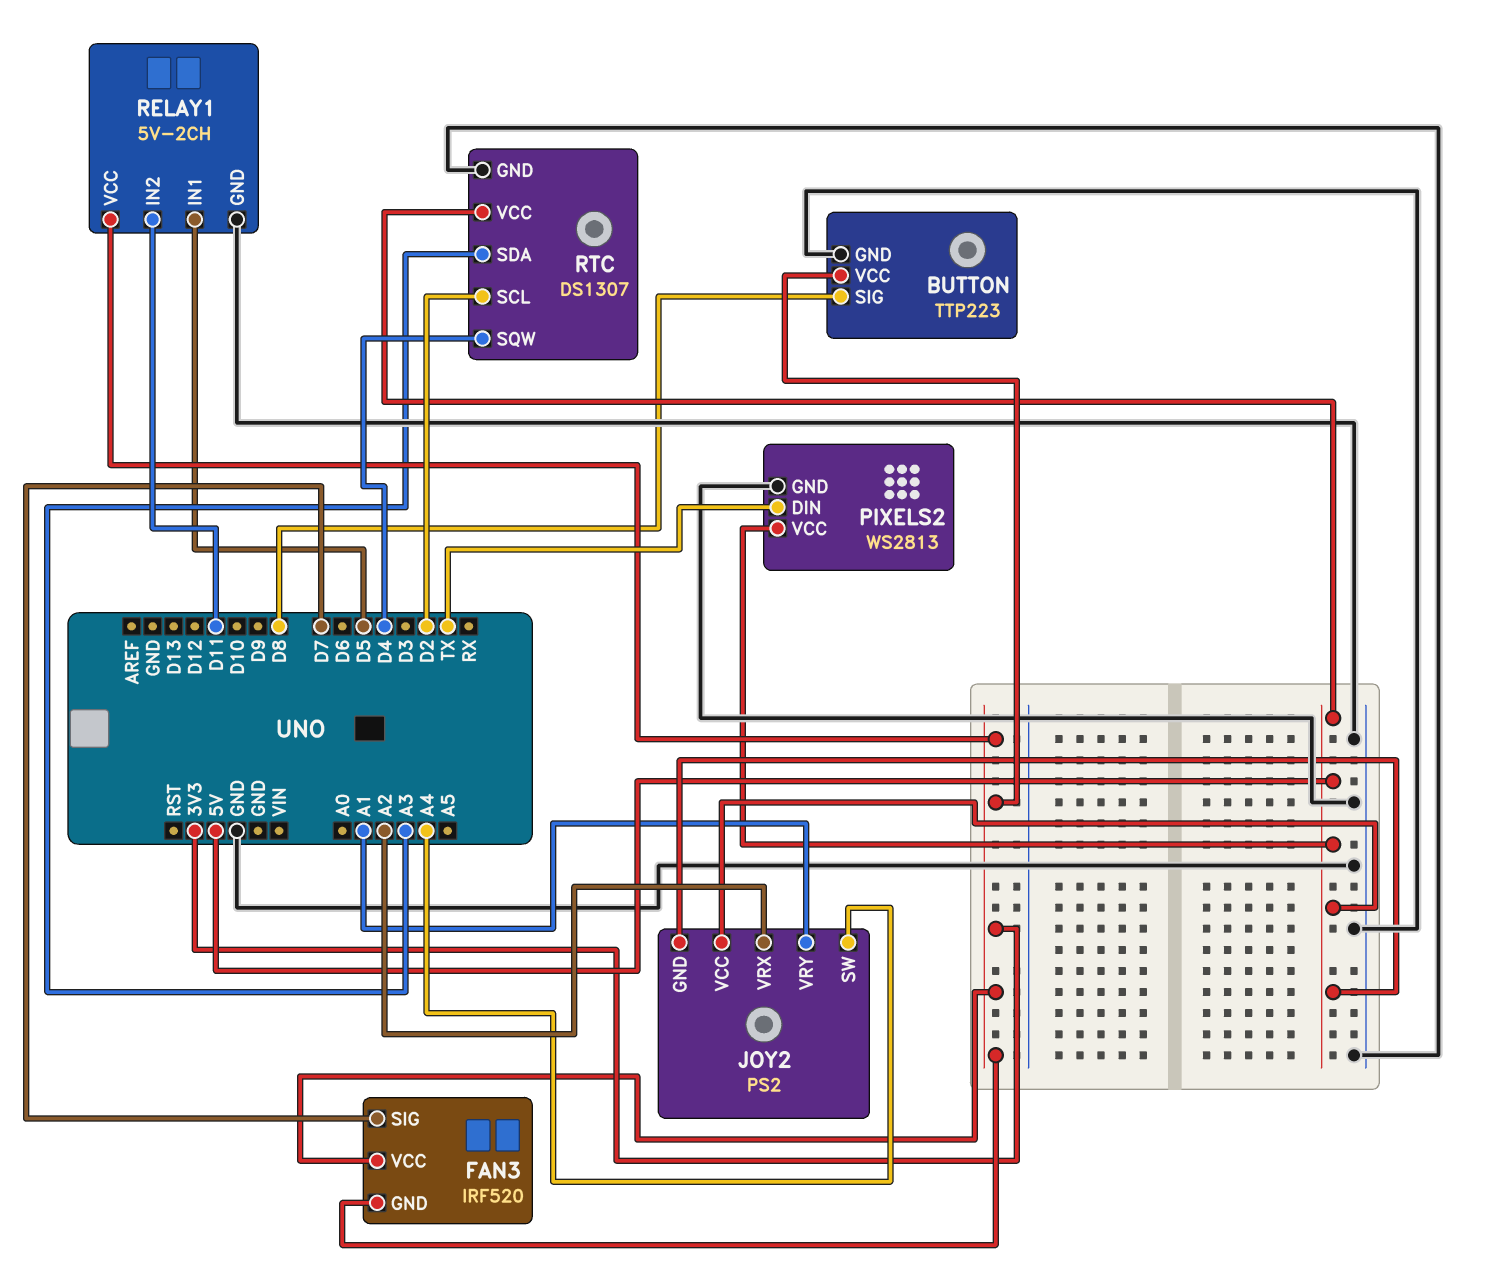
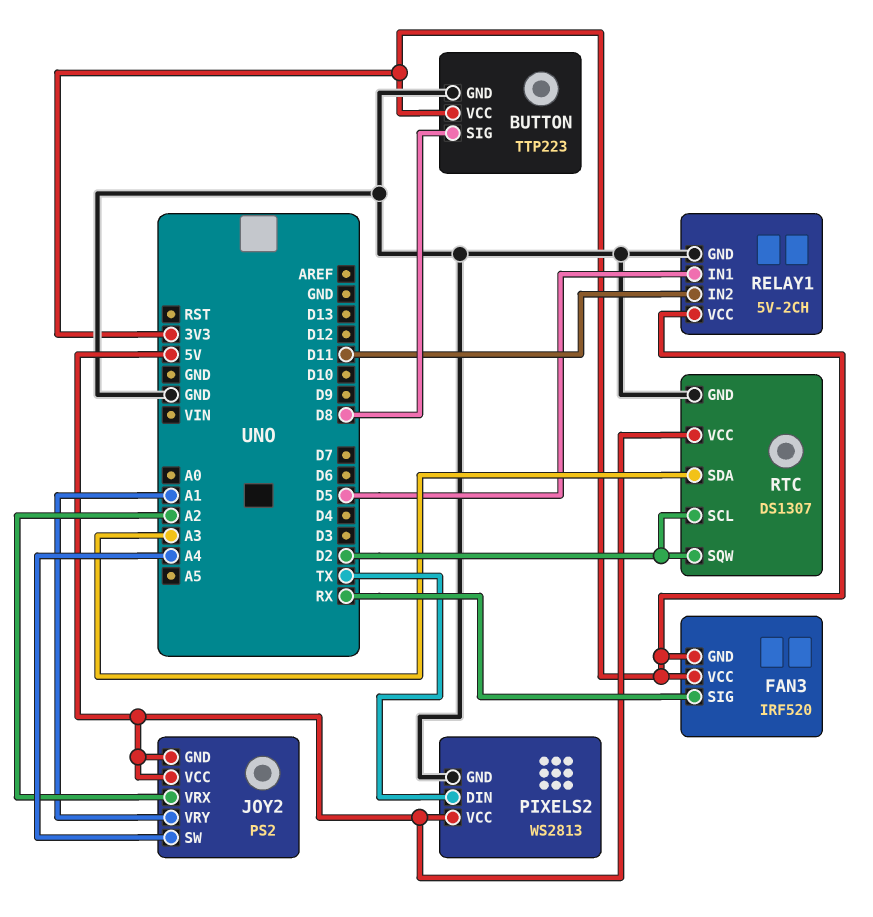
FAN3 pin SIG: D7 -> RX
RTC pin SQW: D4 -> D2

